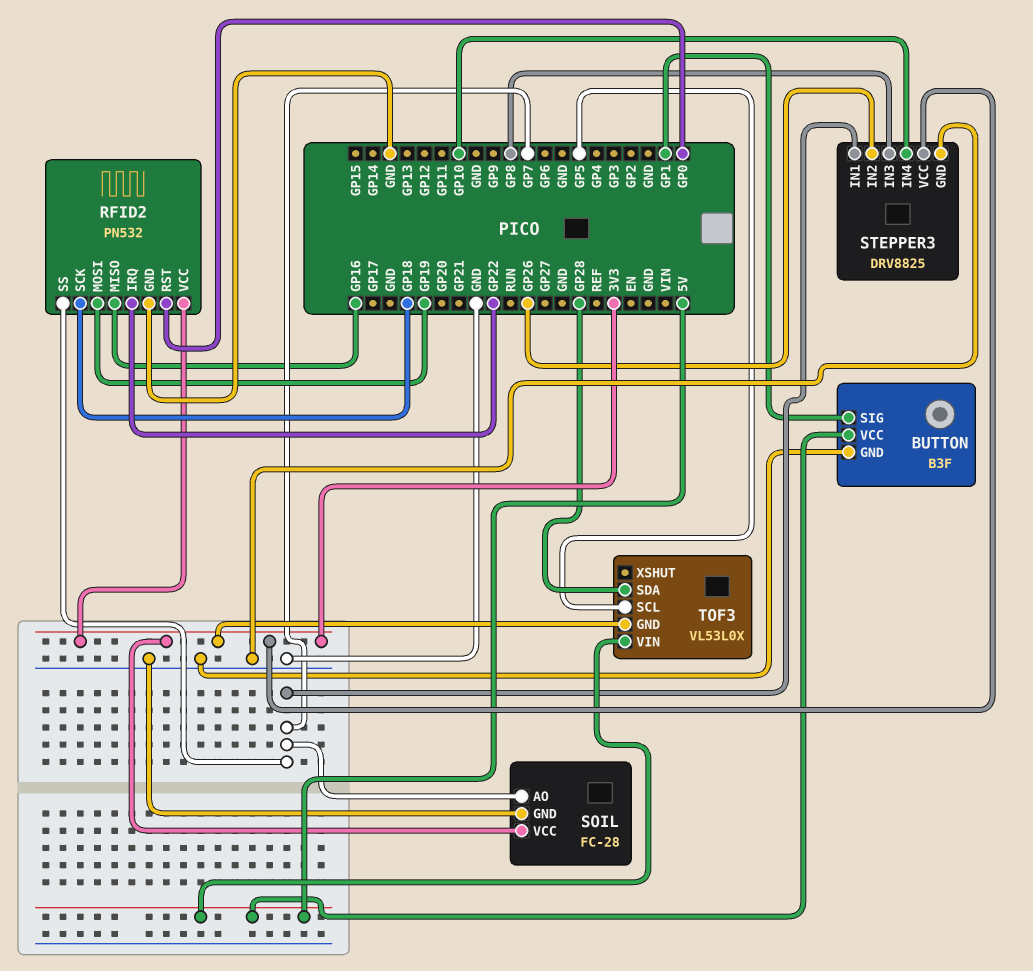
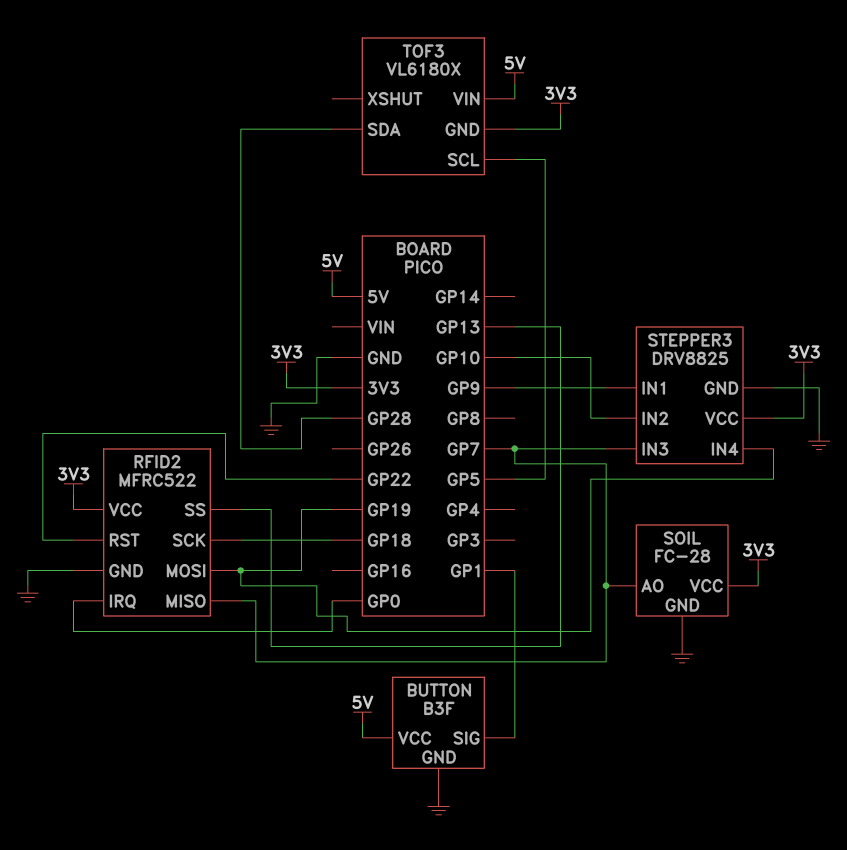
RFID2: PN532 -> MFRC522
RFID2 pin IRQ: GP22 -> GP0
RFID2 pin MISO: GP16 -> GP7
RFID2 pin RST: GP0 -> GP22
RFID2 pin SS: GP7 -> GP13
STEPPER3 pin IN1: GP7 -> GP9
STEPPER3 pin IN2: GP26 -> GP10
STEPPER3 pin IN3: GP8 -> GP7
STEPPER3 pin IN4: GP10 -> GP19
TOF3: VL53L0X -> VL6180X

